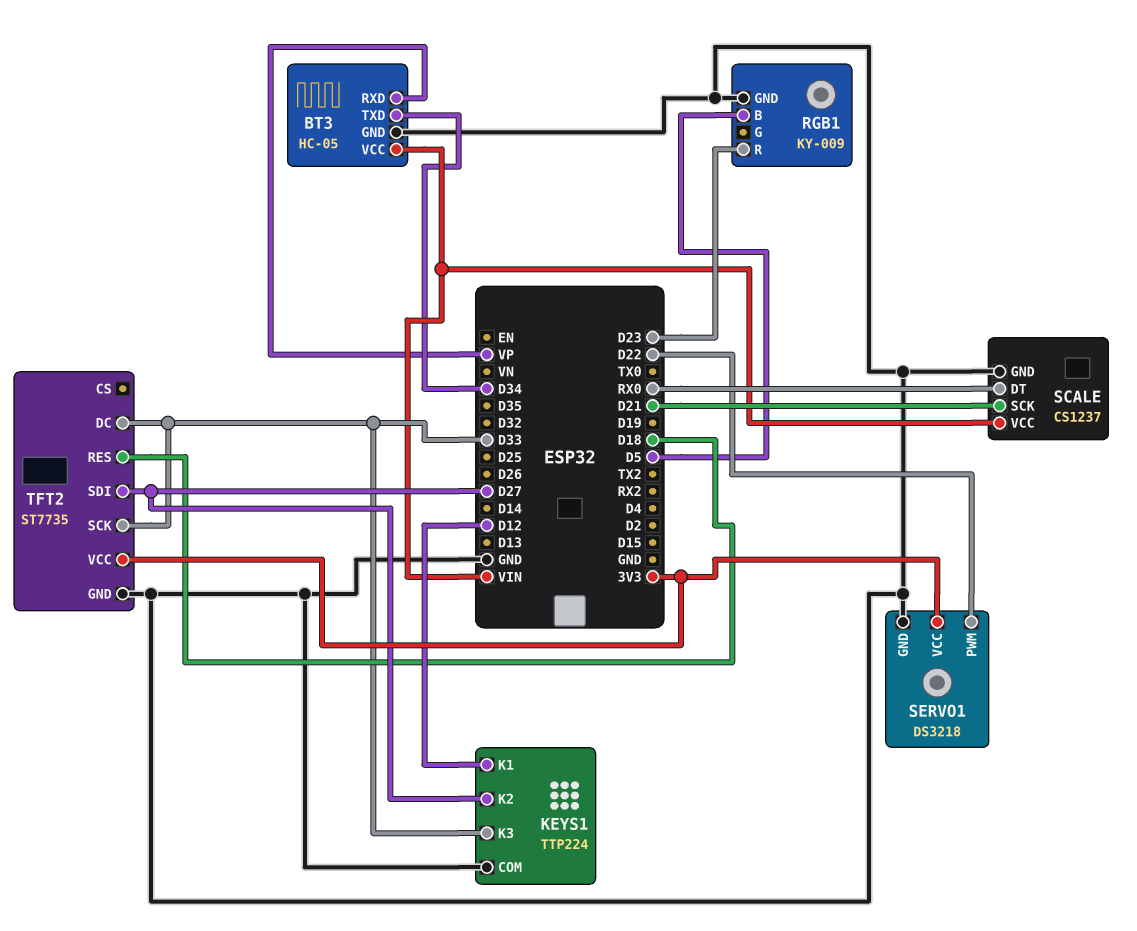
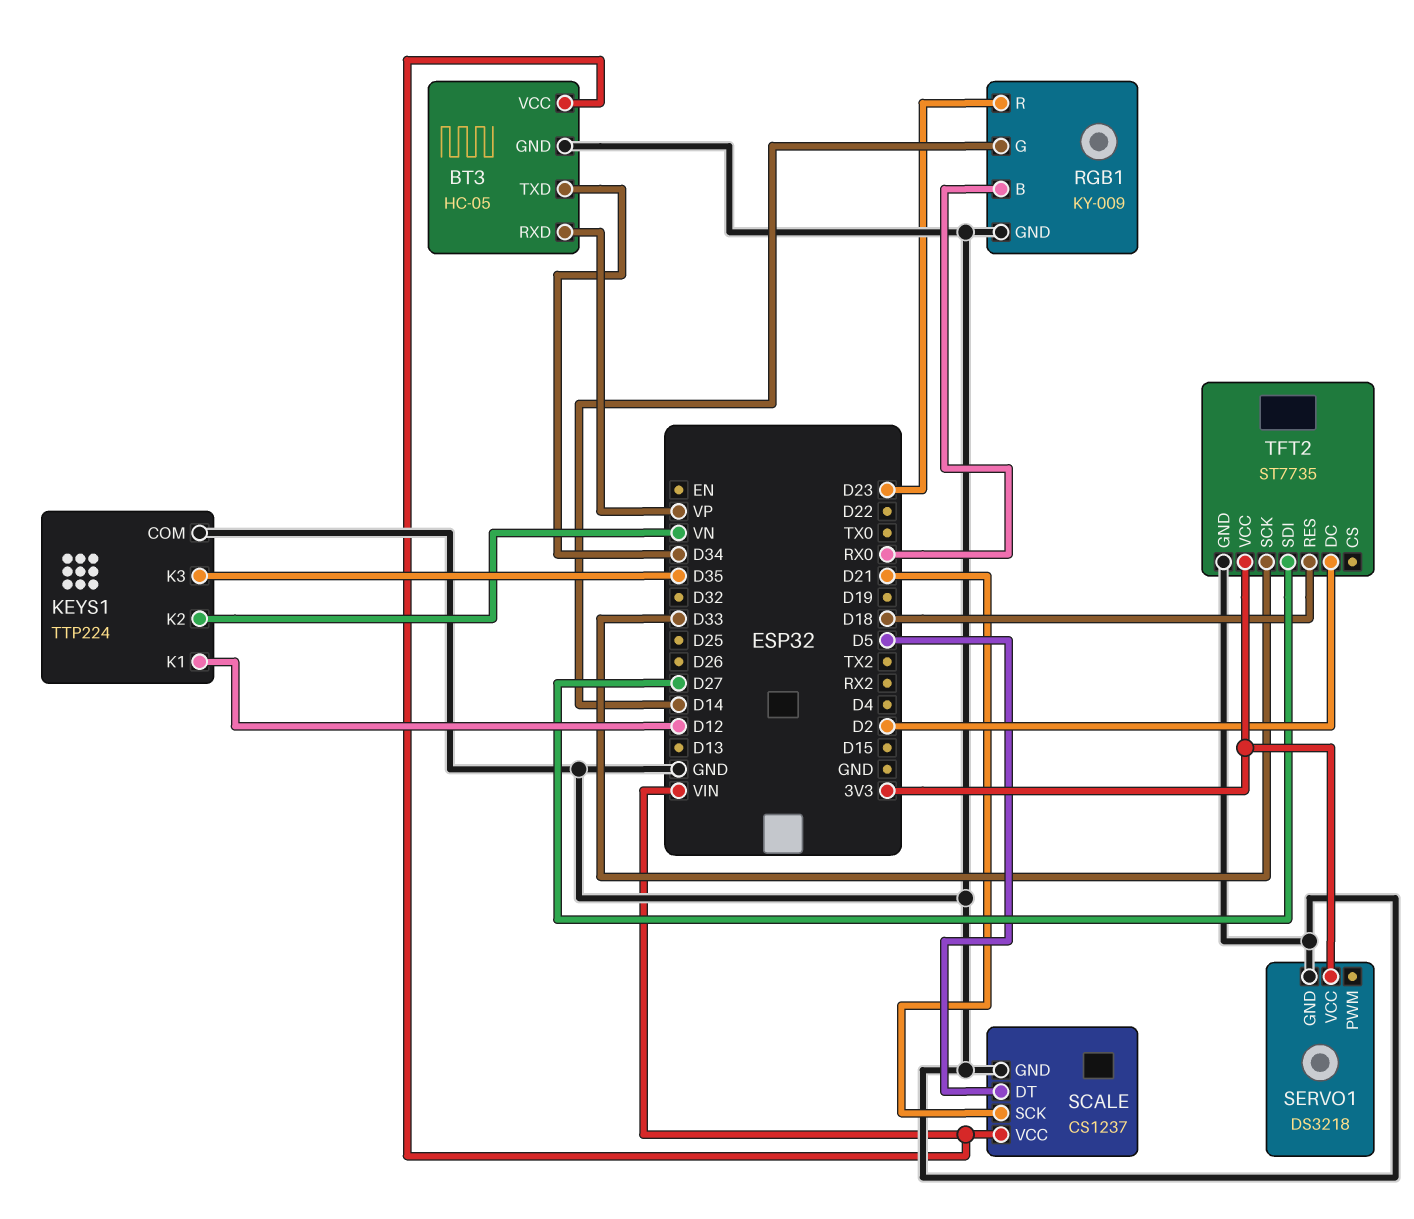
KEYS1 pin K2: D27 -> VN
KEYS1 pin K3: D33 -> D35
RGB1 pin B: D5 -> RX0
RGB1 pin G: none -> D14
SCALE pin DT: RX0 -> D5
SERVO1 pin PWM: D22 -> none
TFT2 pin DC: D33 -> D2

